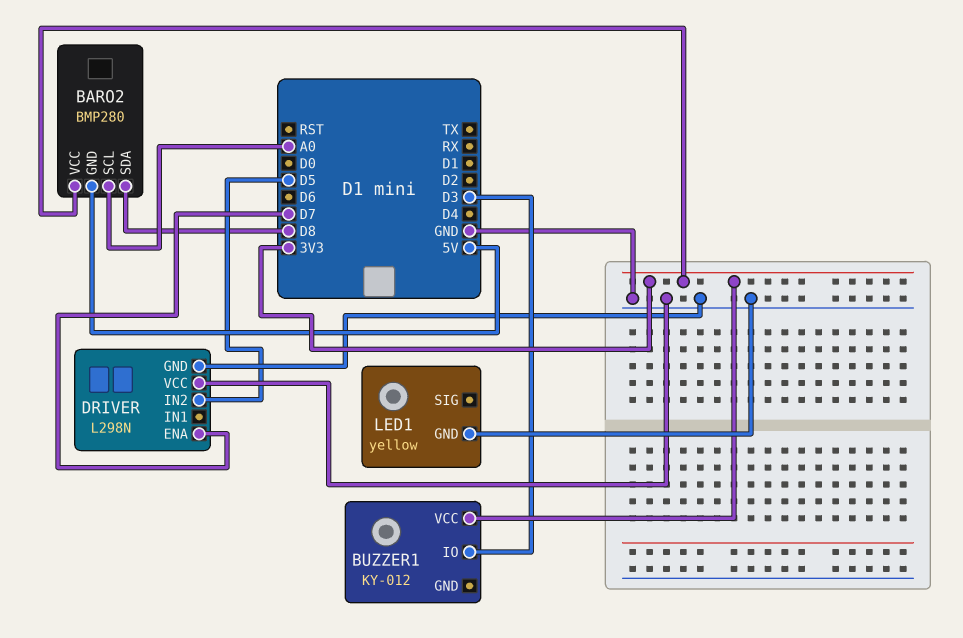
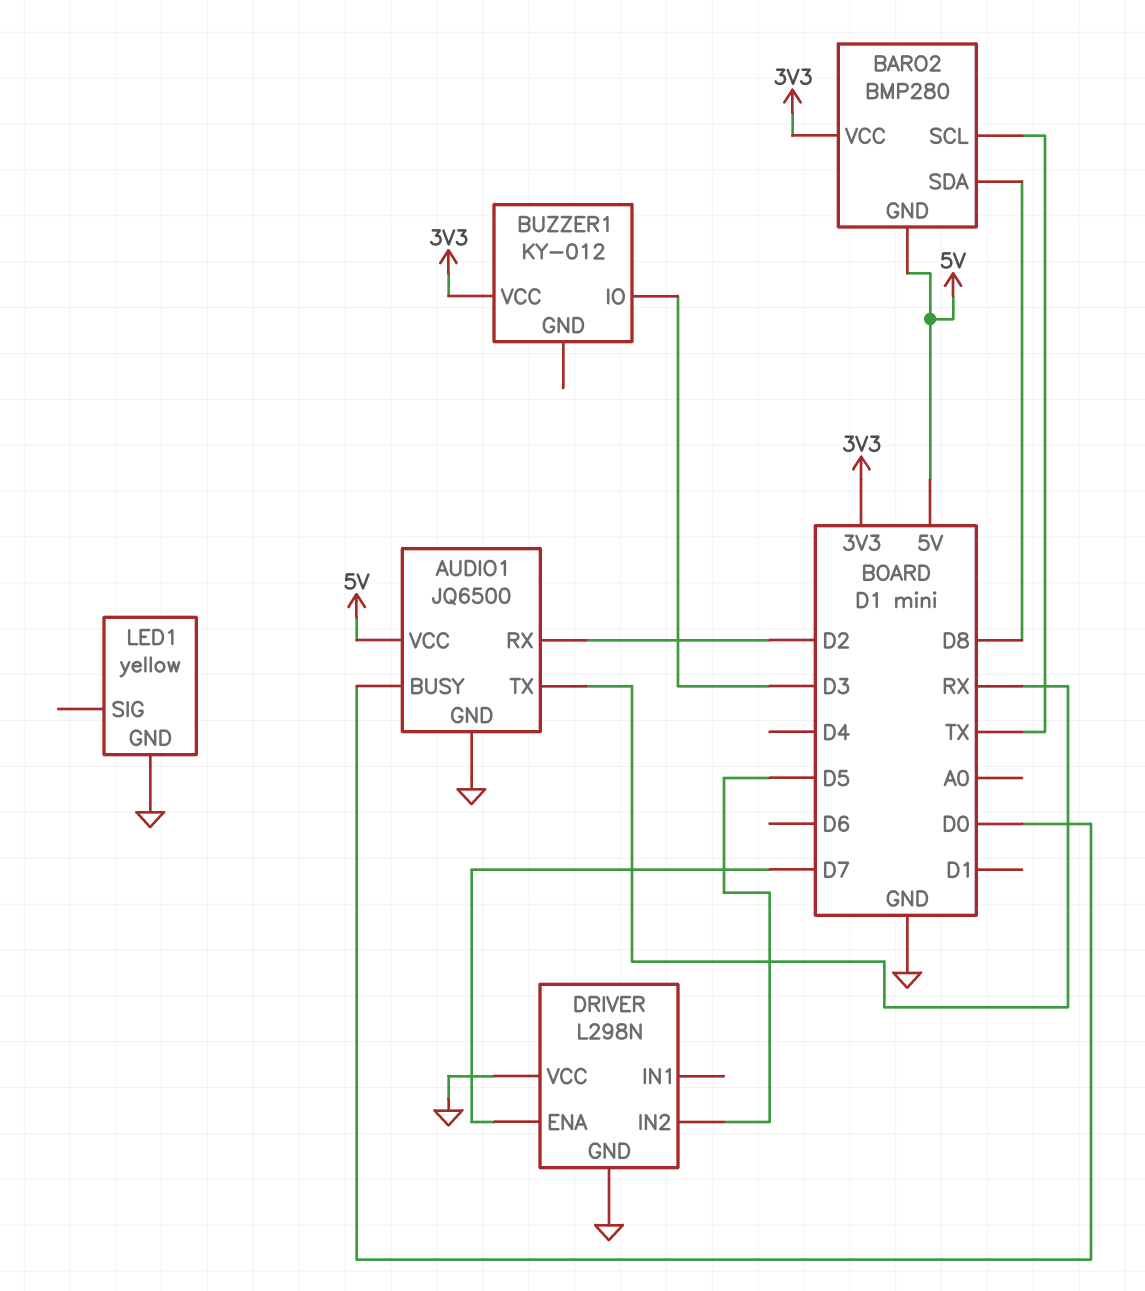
AUDIO1: none -> JQ6500
AUDIO1 pin BUSY: none -> D0
AUDIO1 pin GND: none -> GND
AUDIO1 pin RX: none -> D2
AUDIO1 pin TX: none -> RX
AUDIO1 pin VCC: none -> 5V
BARO2 pin SCL: A0 -> TX

